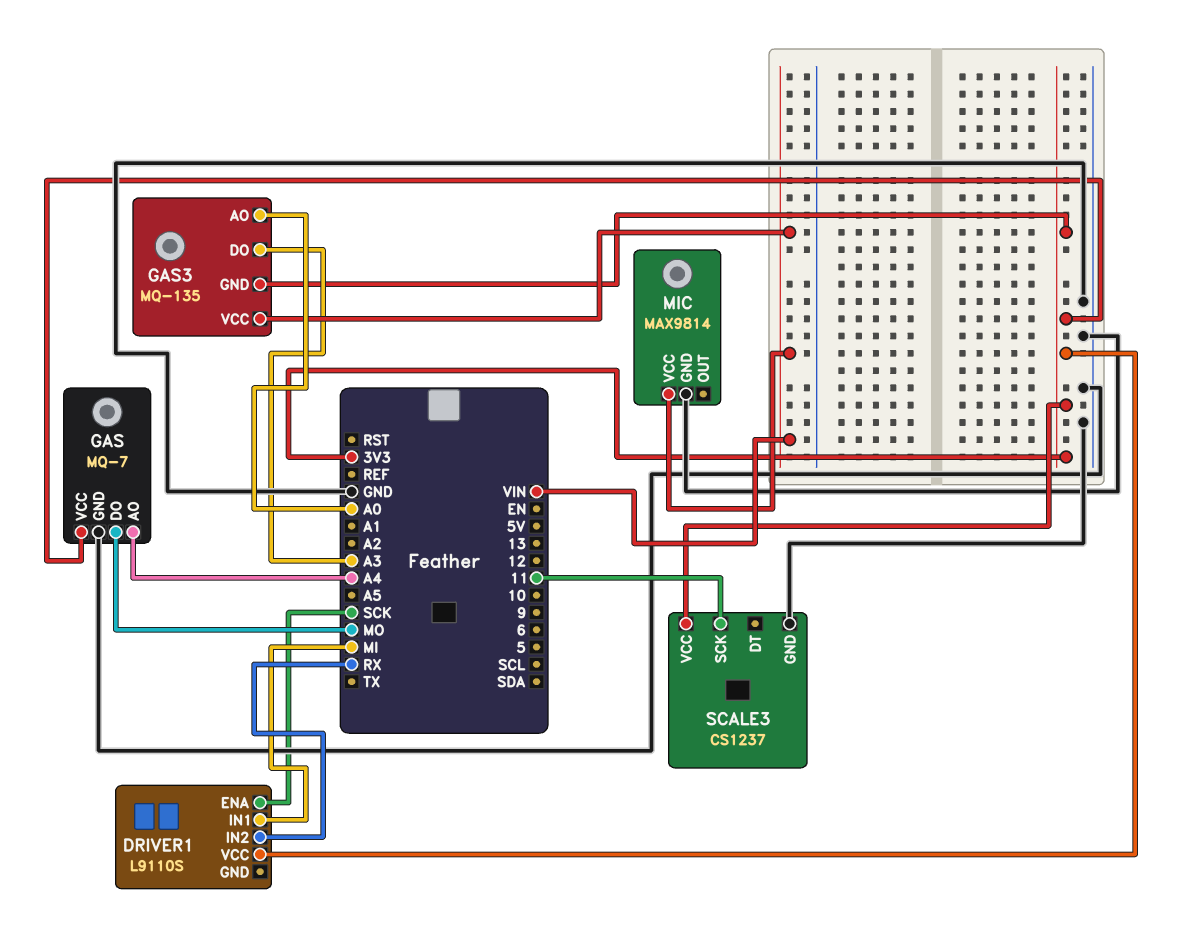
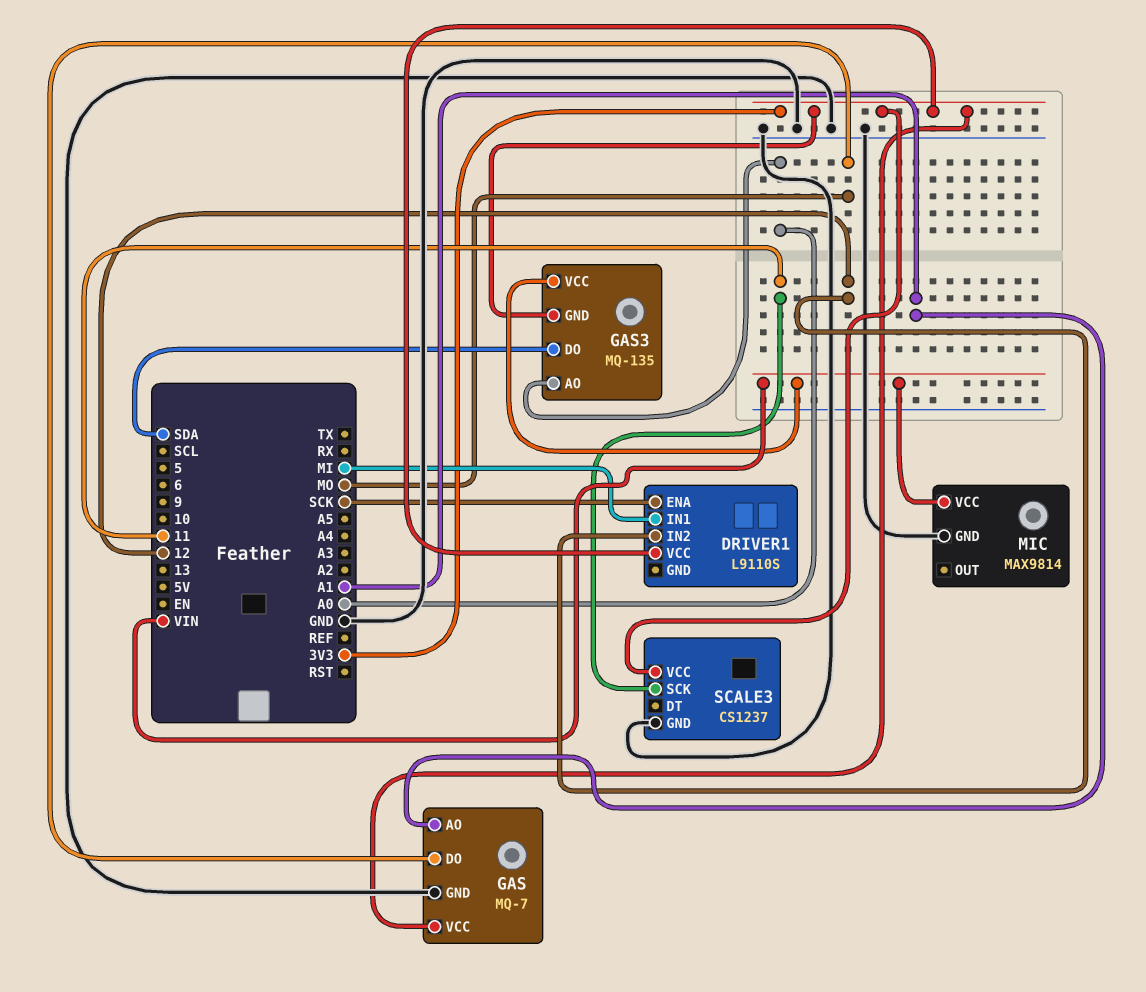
DRIVER1 pin IN2: RX -> 12
GAS pin AO: A4 -> A1
GAS3 pin DO: A3 -> SDA

